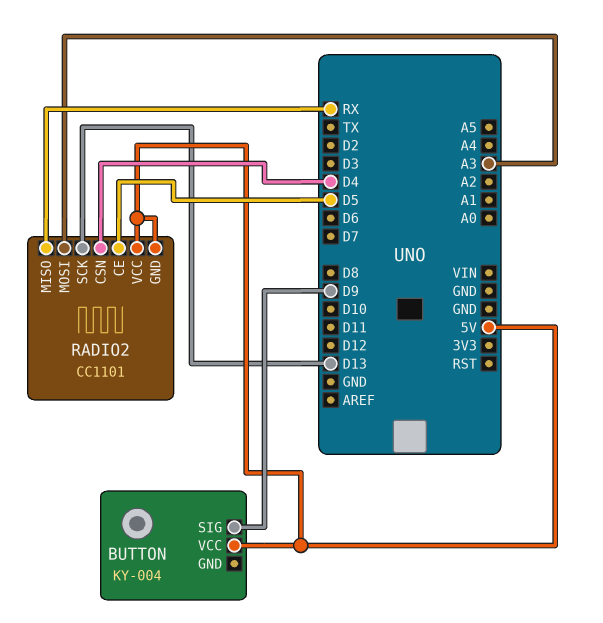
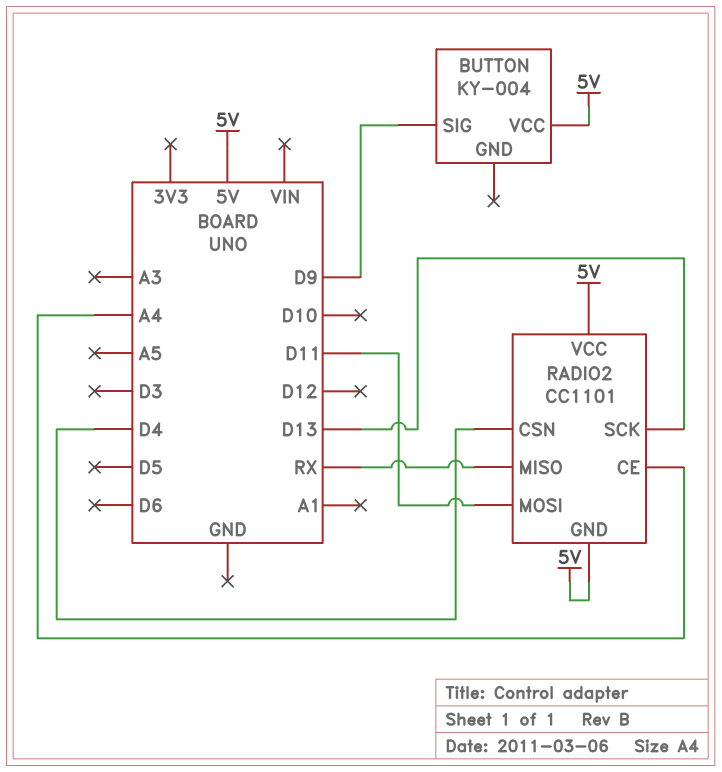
RADIO2 pin CE: D5 -> A4
RADIO2 pin MOSI: A3 -> D11

